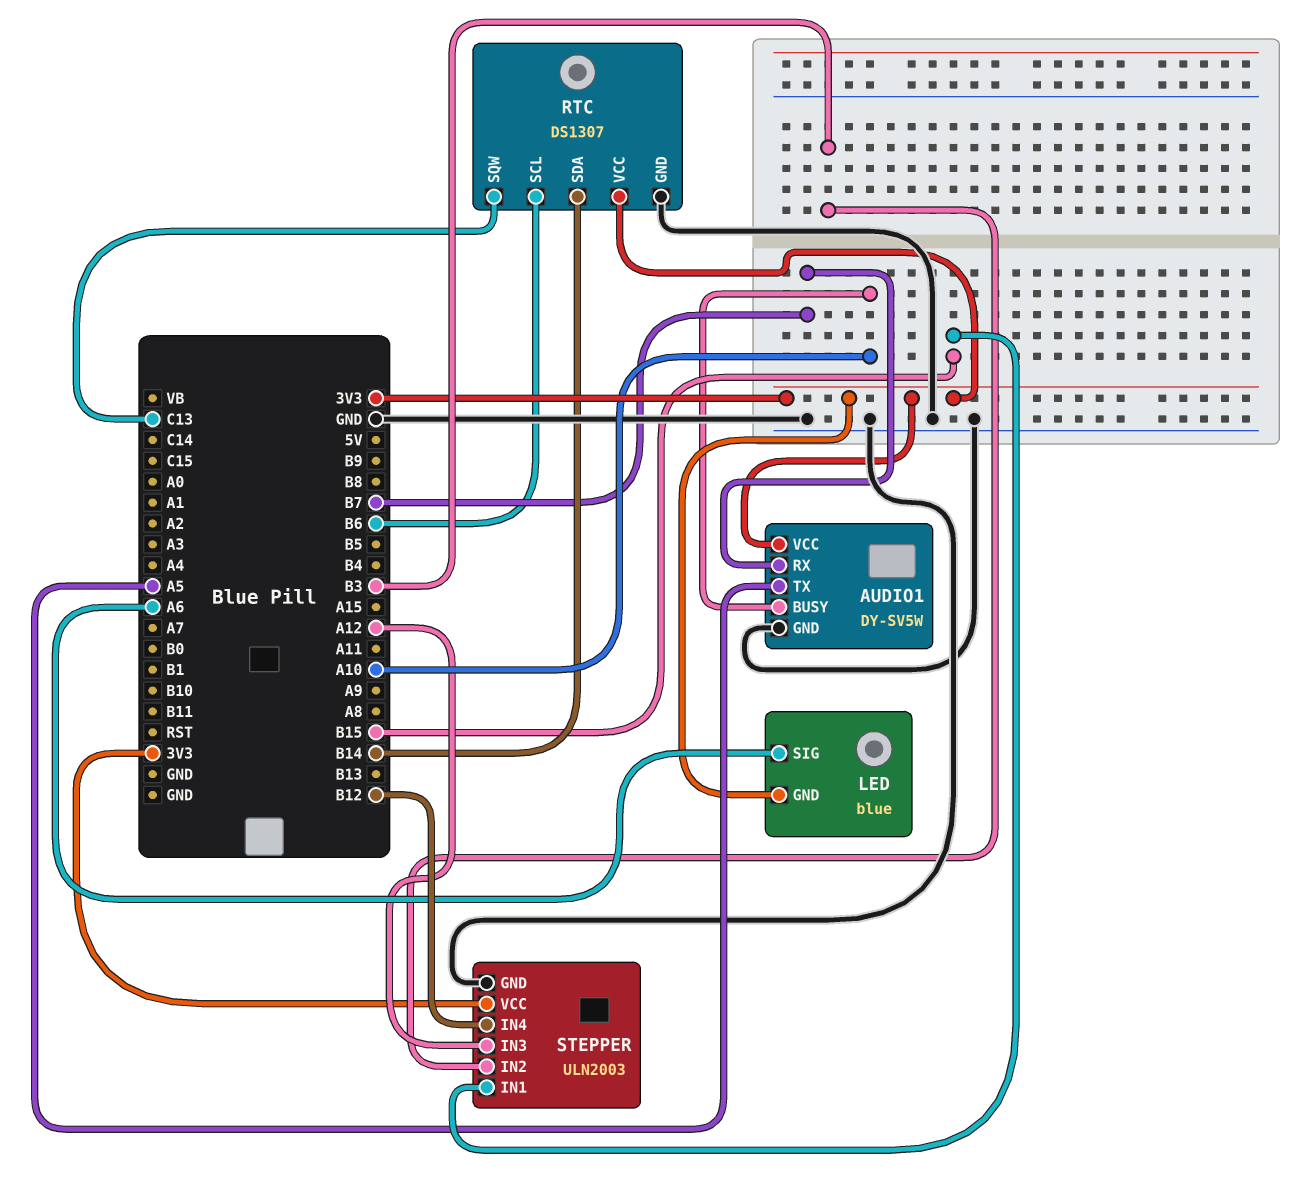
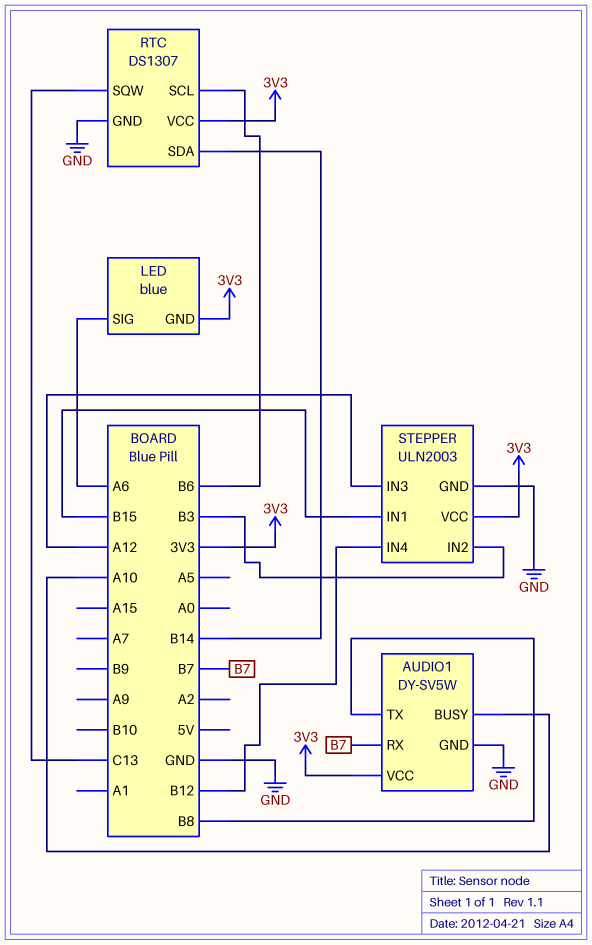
AUDIO1 pin TX: A5 -> B8

